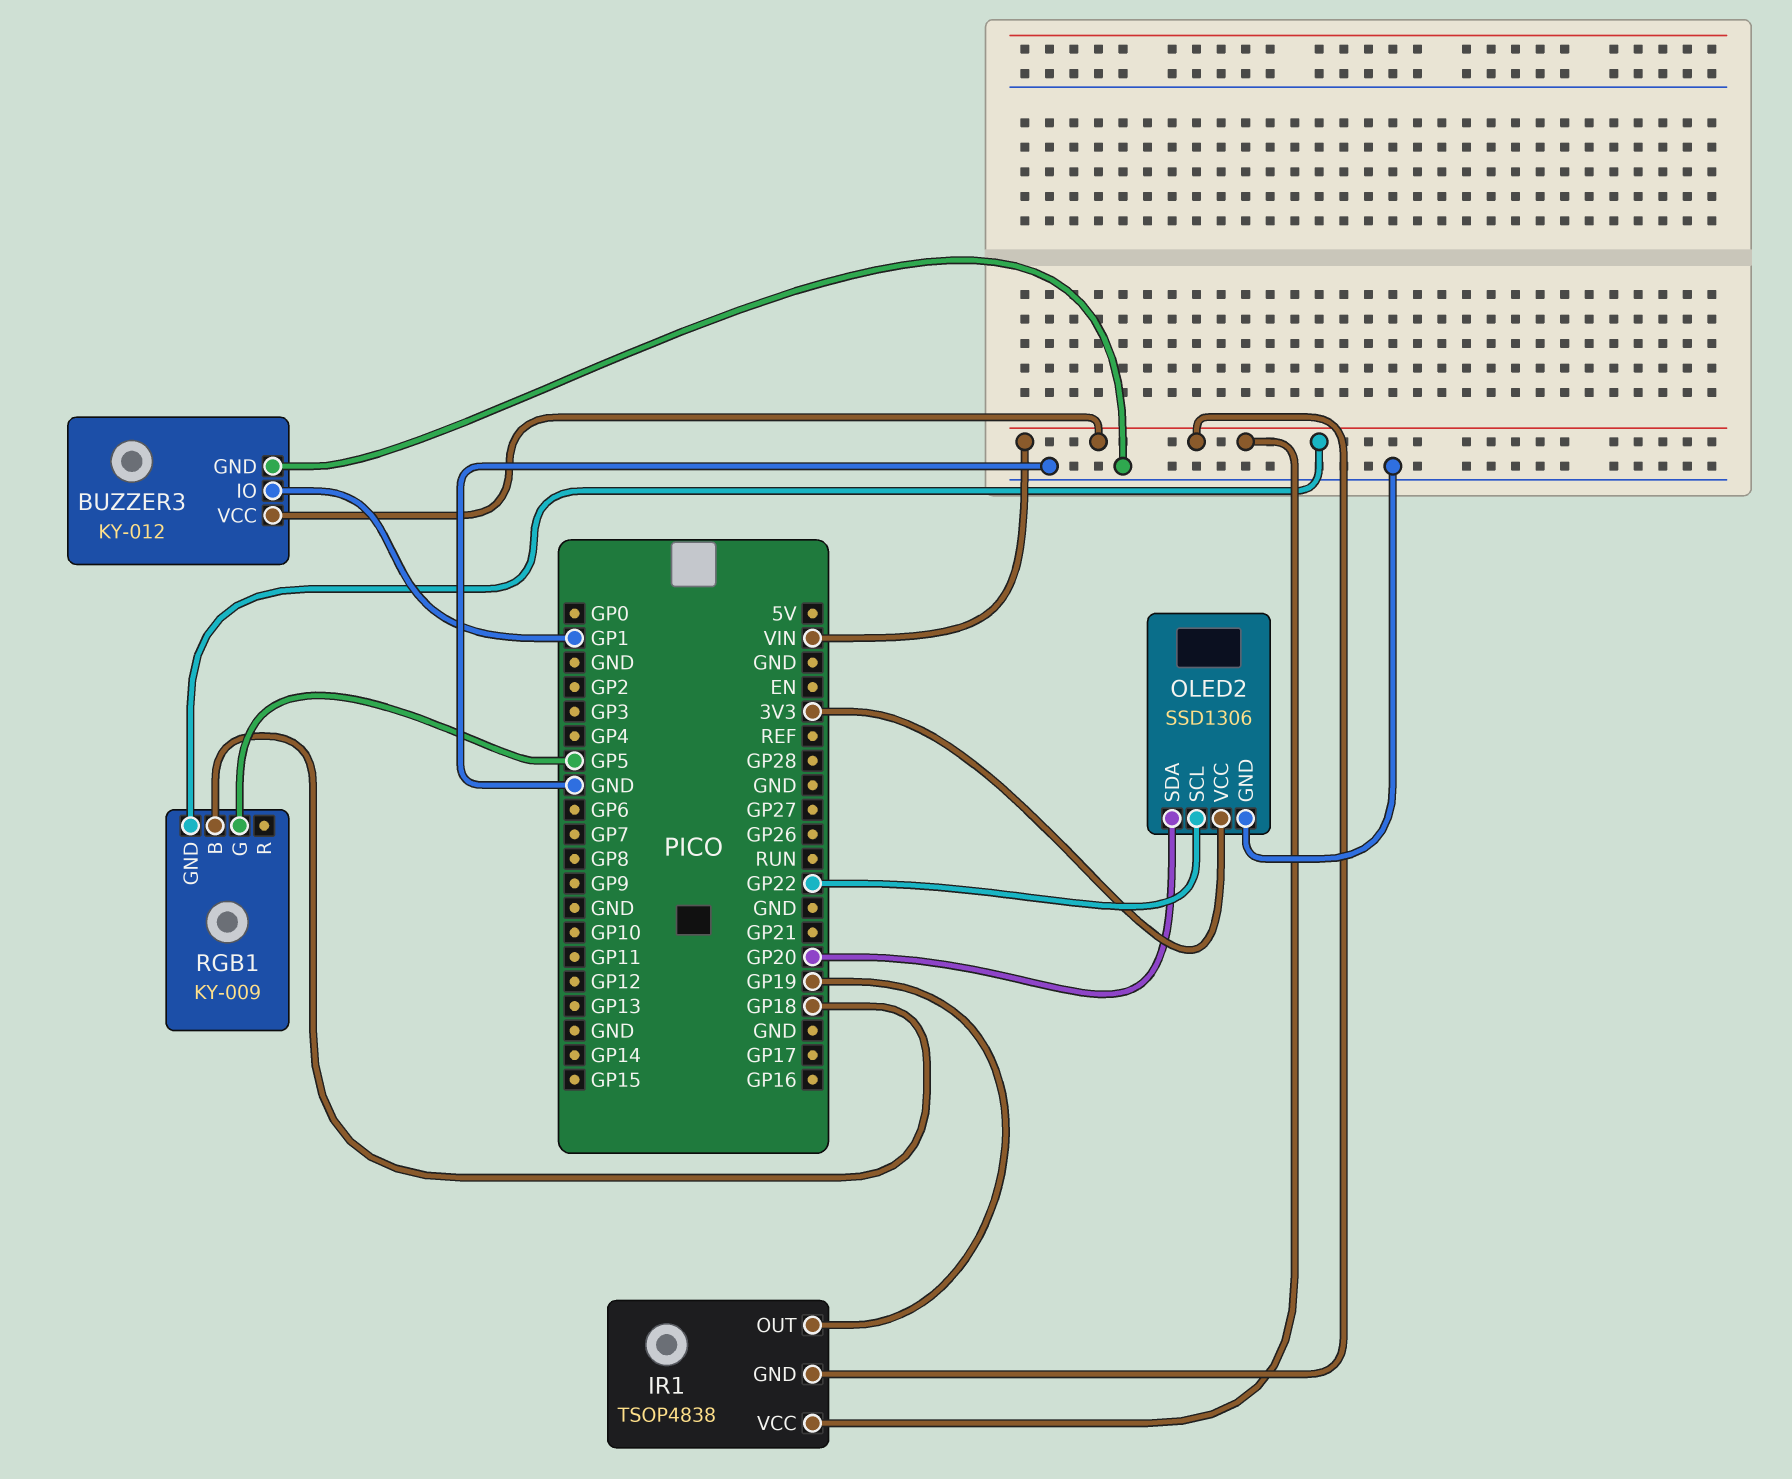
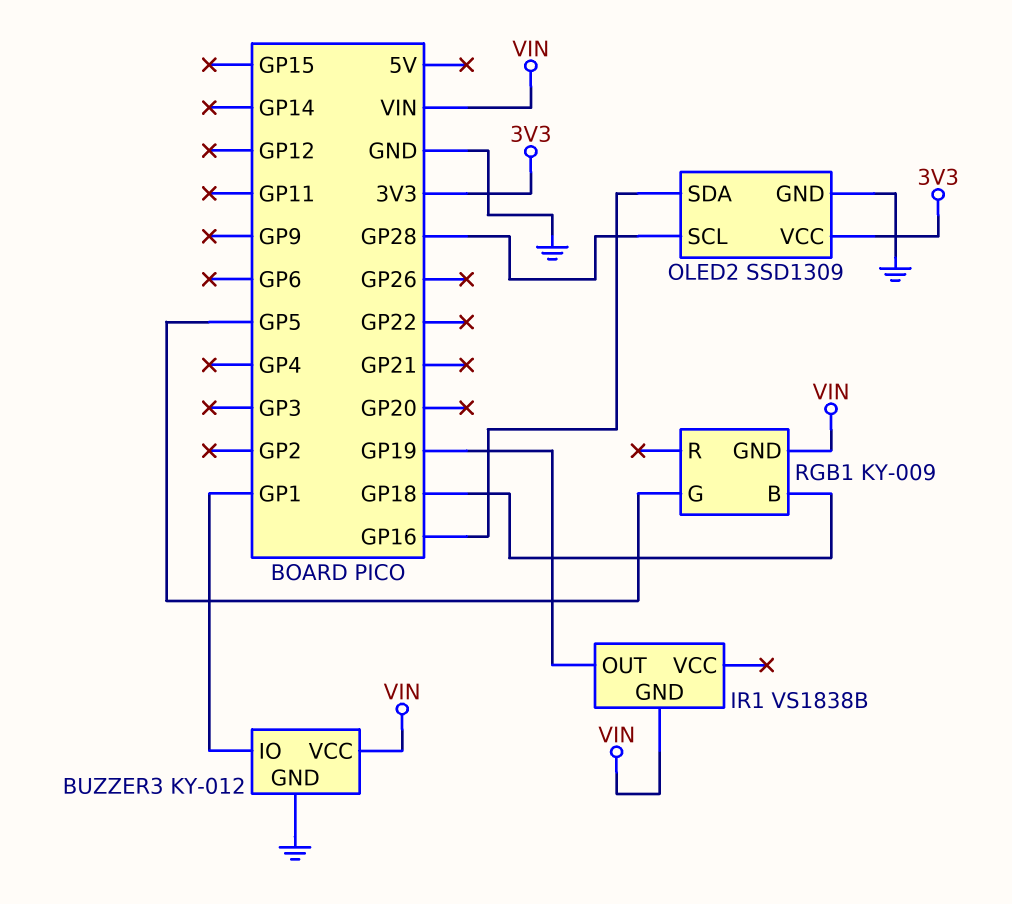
IR1: TSOP4838 -> VS1838B
IR1 pin VCC: VIN -> none
OLED2: SSD1306 -> SSD1309
OLED2 pin SCL: GP22 -> GP28
OLED2 pin SDA: GP20 -> GP16

